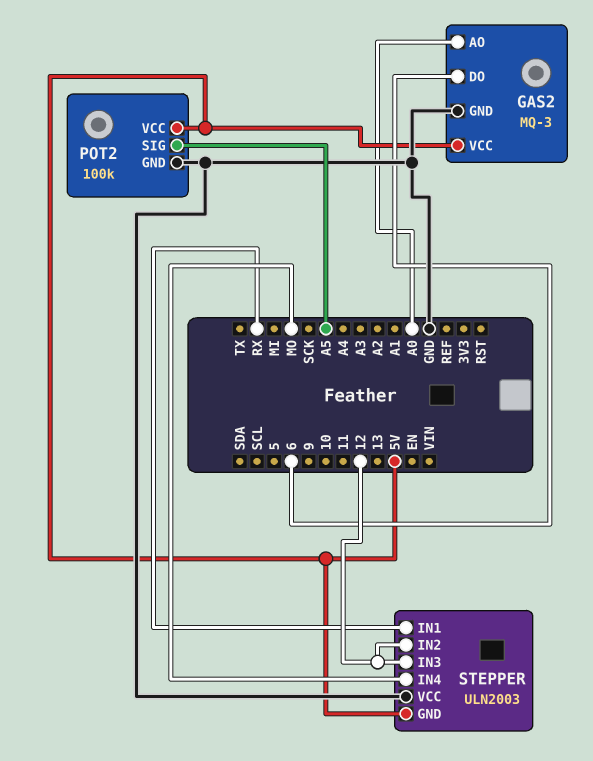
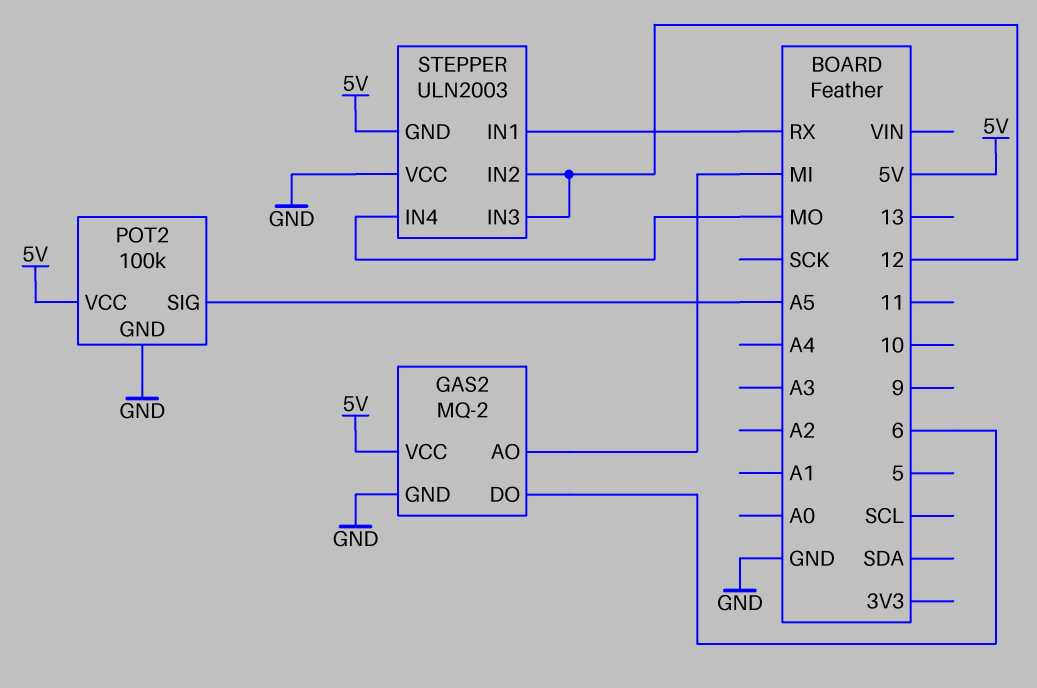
GAS2: MQ-3 -> MQ-2
GAS2 pin AO: A0 -> MI

